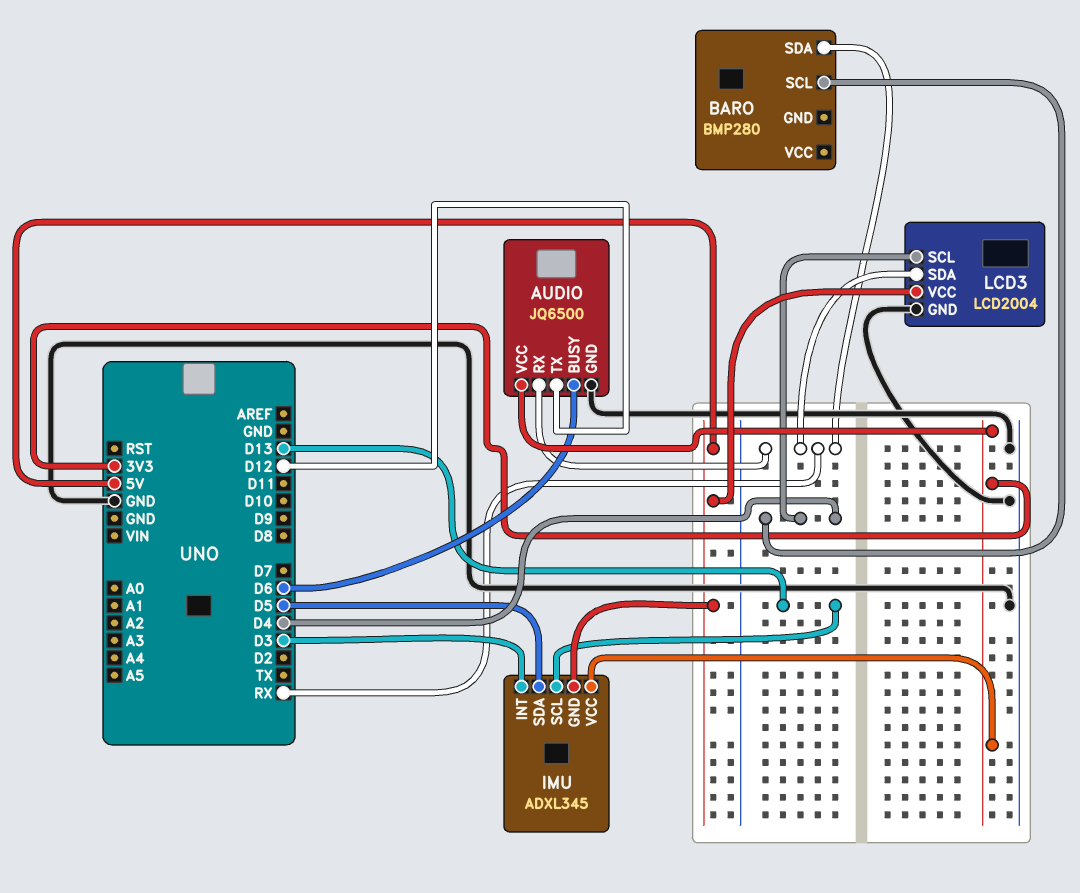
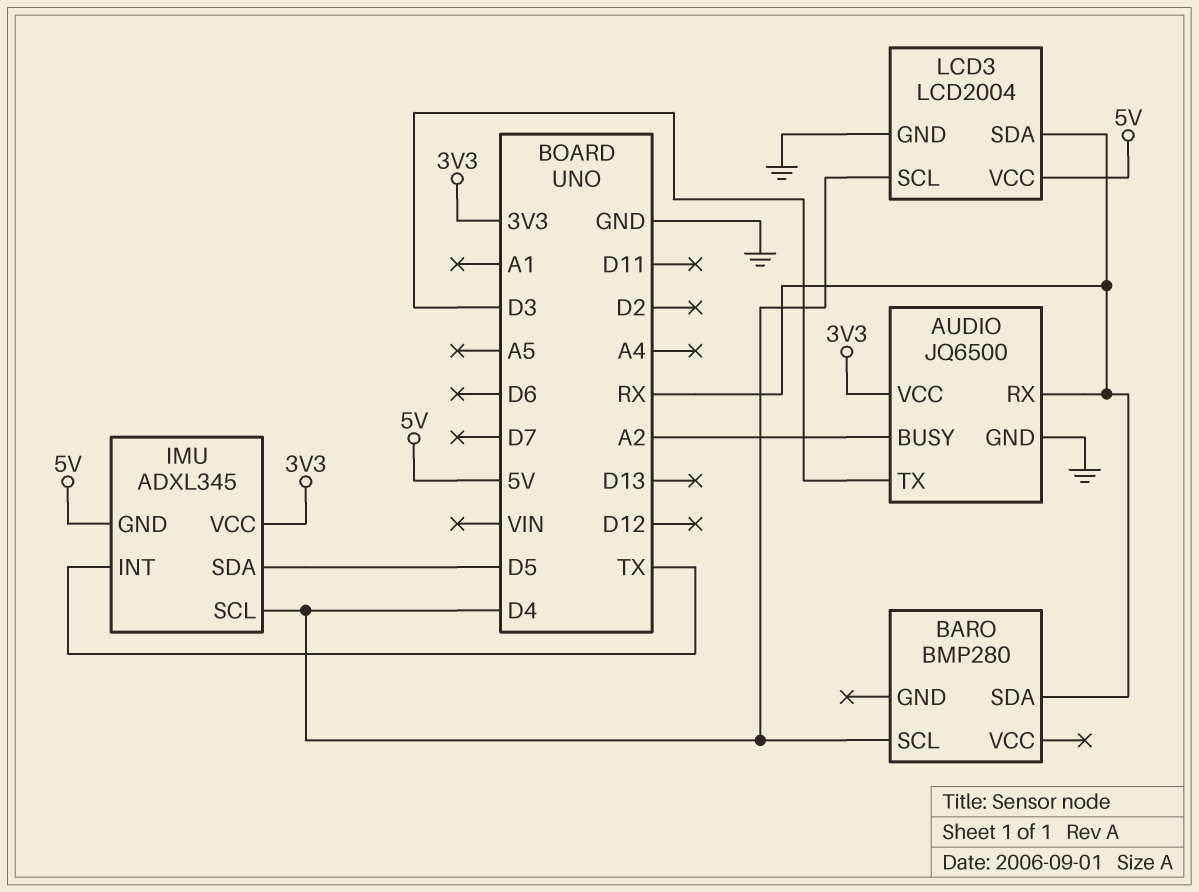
AUDIO pin BUSY: D6 -> A2
AUDIO pin TX: D12 -> D3
IMU pin INT: D3 -> TX
IMU pin SCL: D13 -> D4

